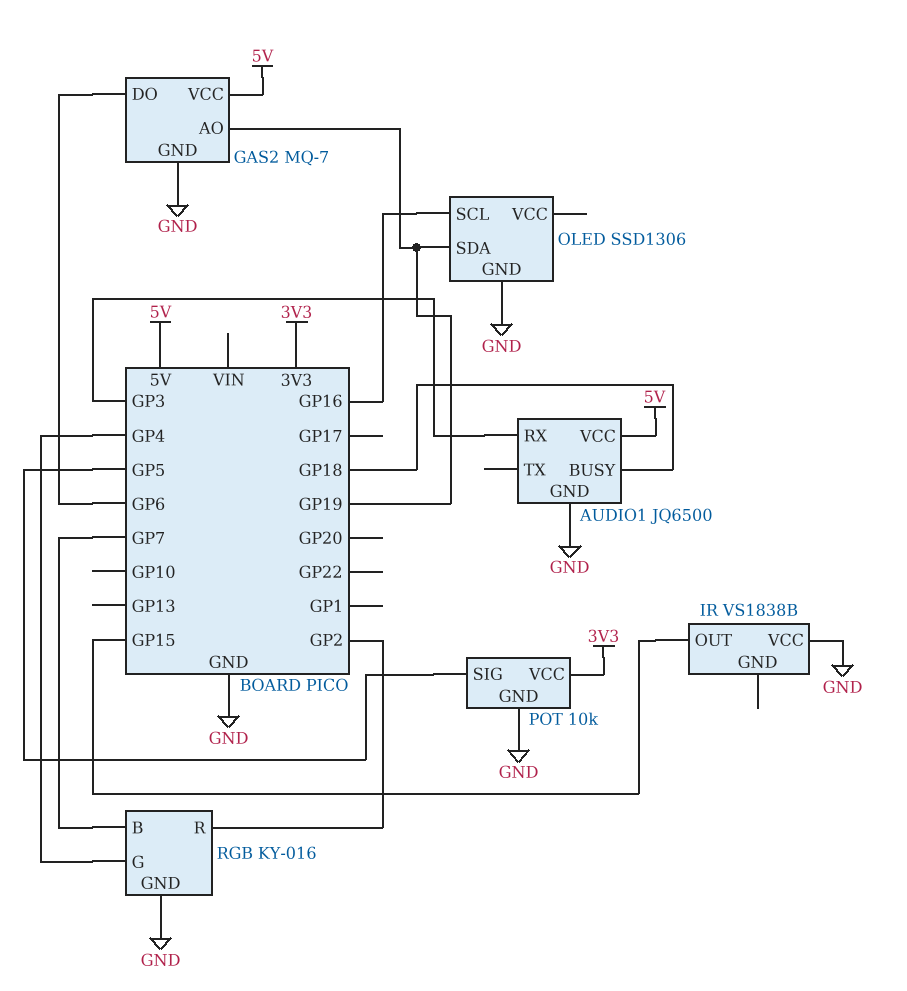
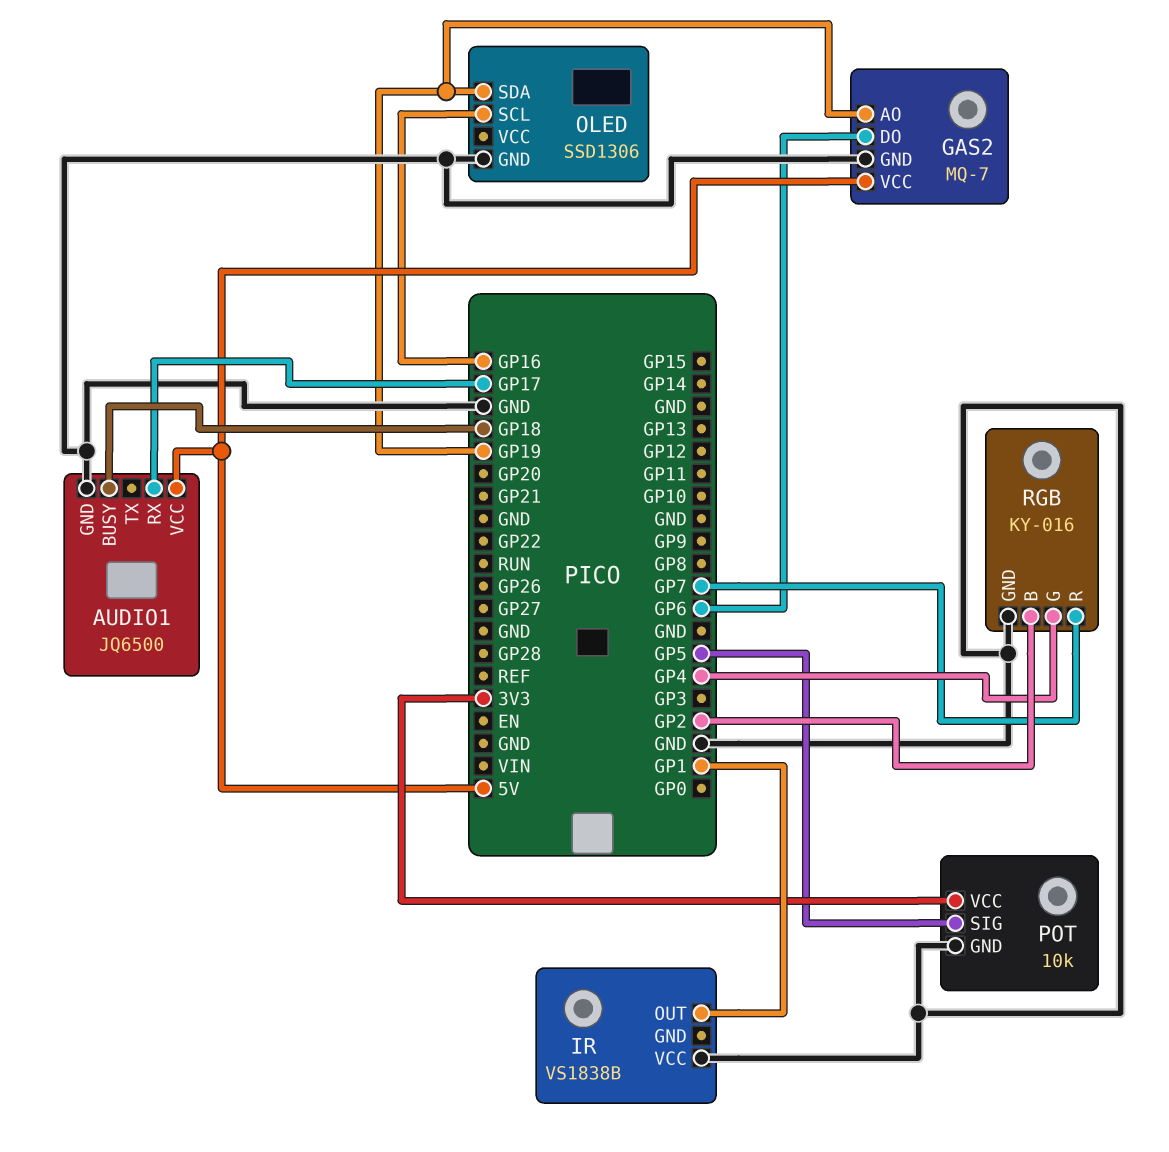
AUDIO1 pin RX: GP3 -> GP17
IR pin OUT: GP15 -> GP1
RGB pin B: GP7 -> GP2
RGB pin R: GP2 -> GP7

